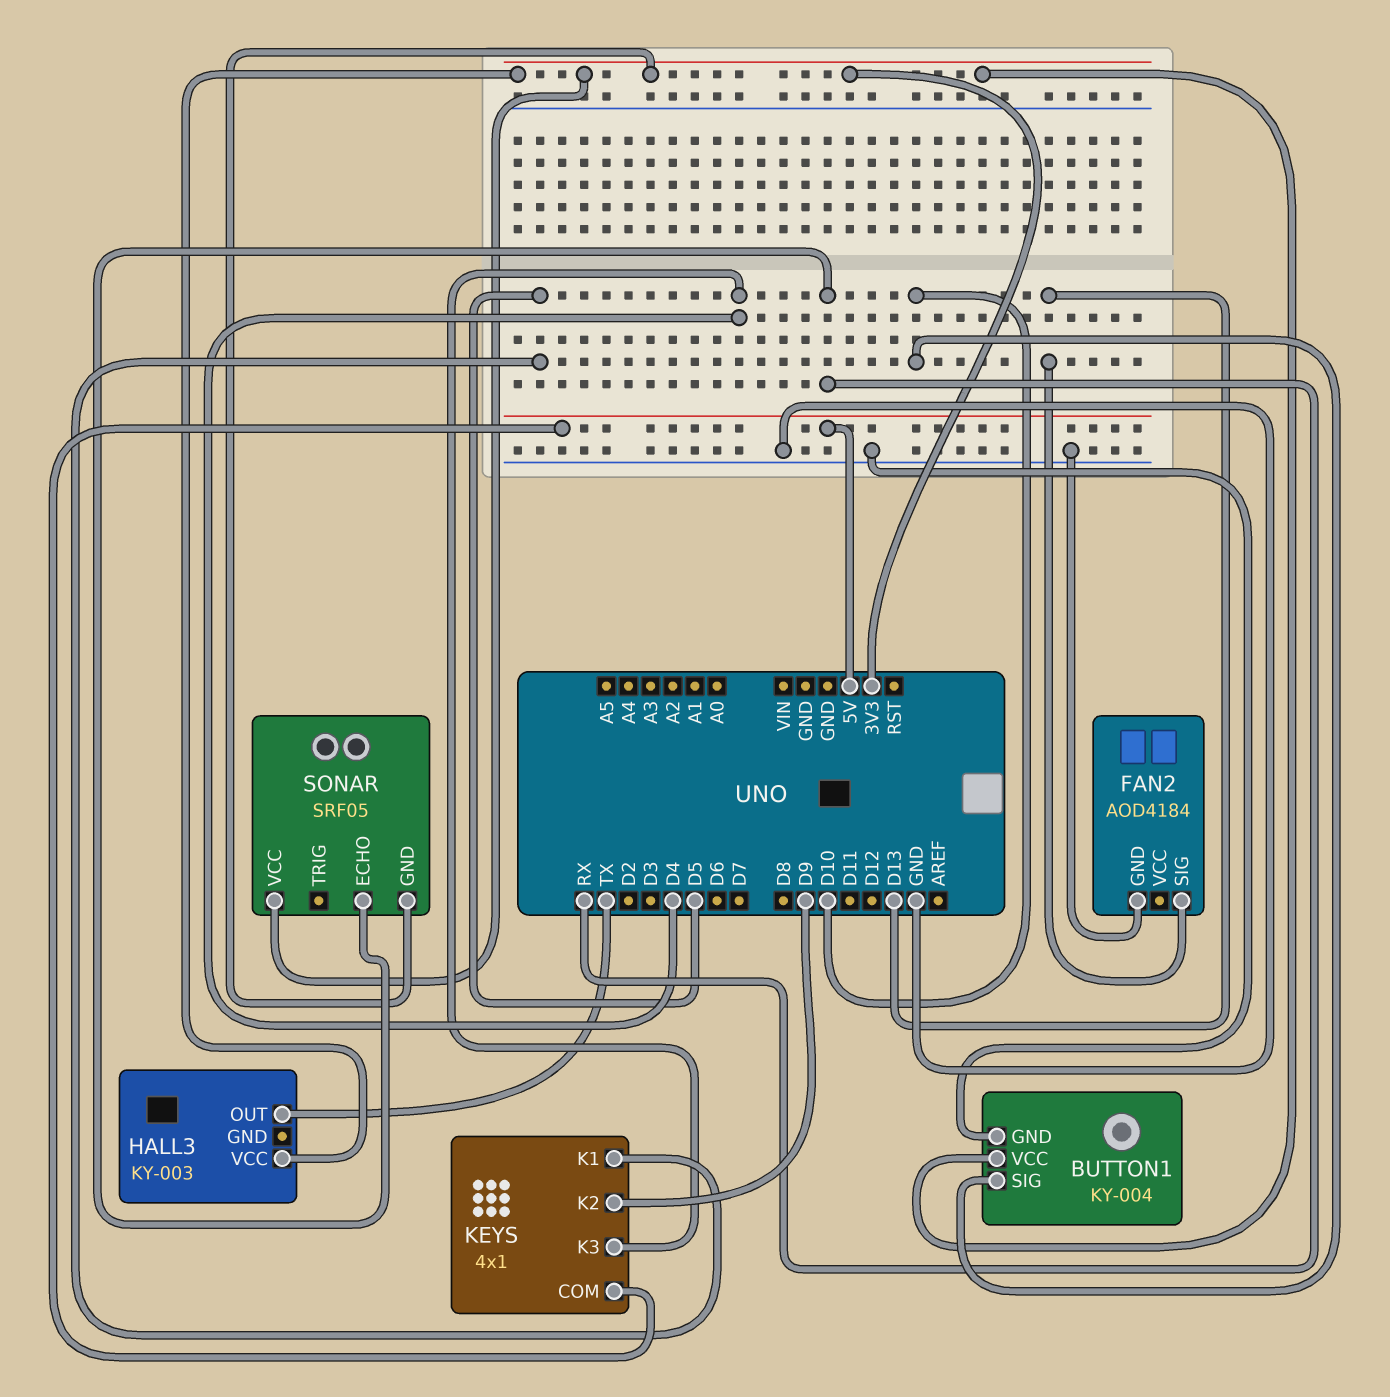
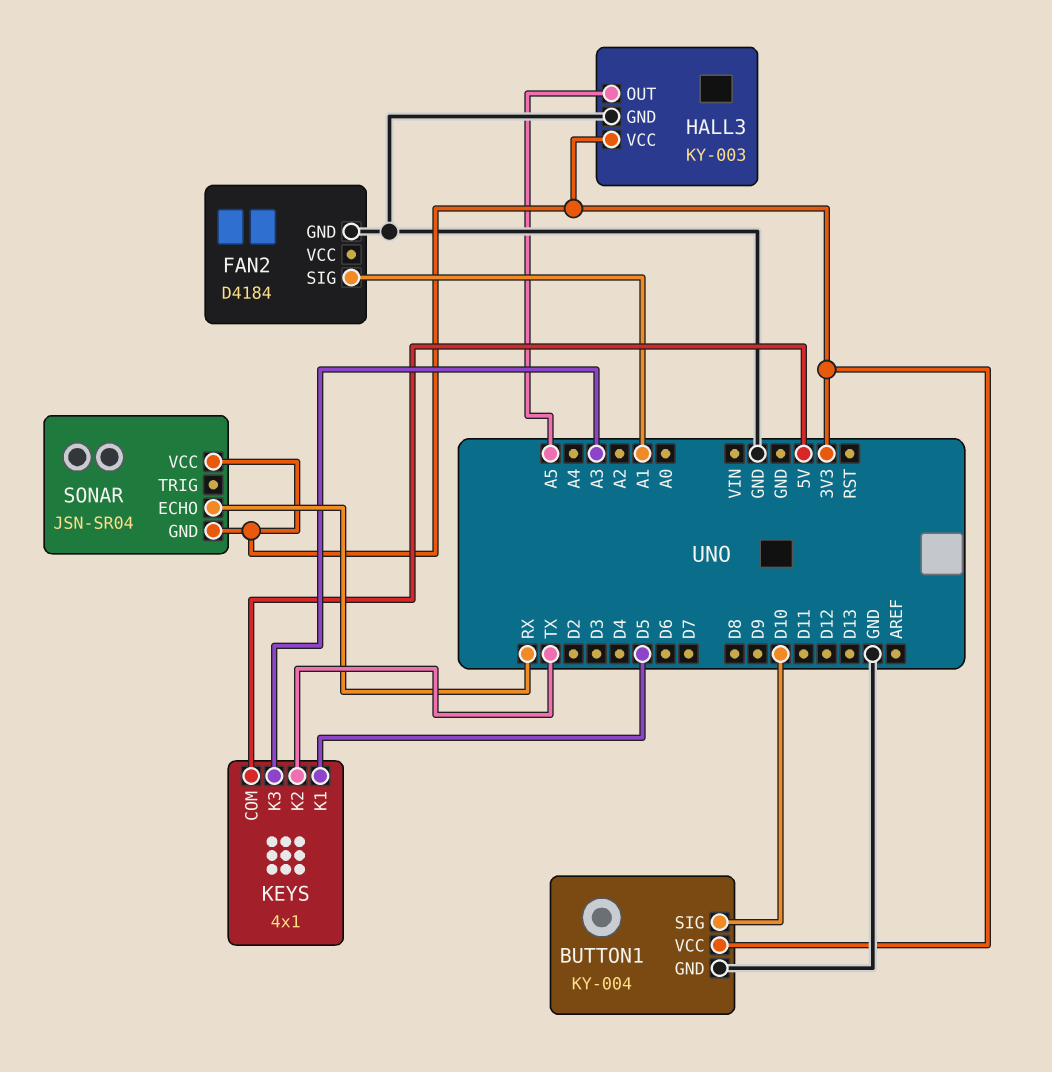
FAN2: AOD4184 -> D4184
FAN2 pin SIG: D13 -> A1
HALL3 pin GND: none -> GND
HALL3 pin OUT: TX -> A5
KEYS pin K2: D9 -> TX
KEYS pin K3: D4 -> A3
SONAR: SRF05 -> JSN-SR04

